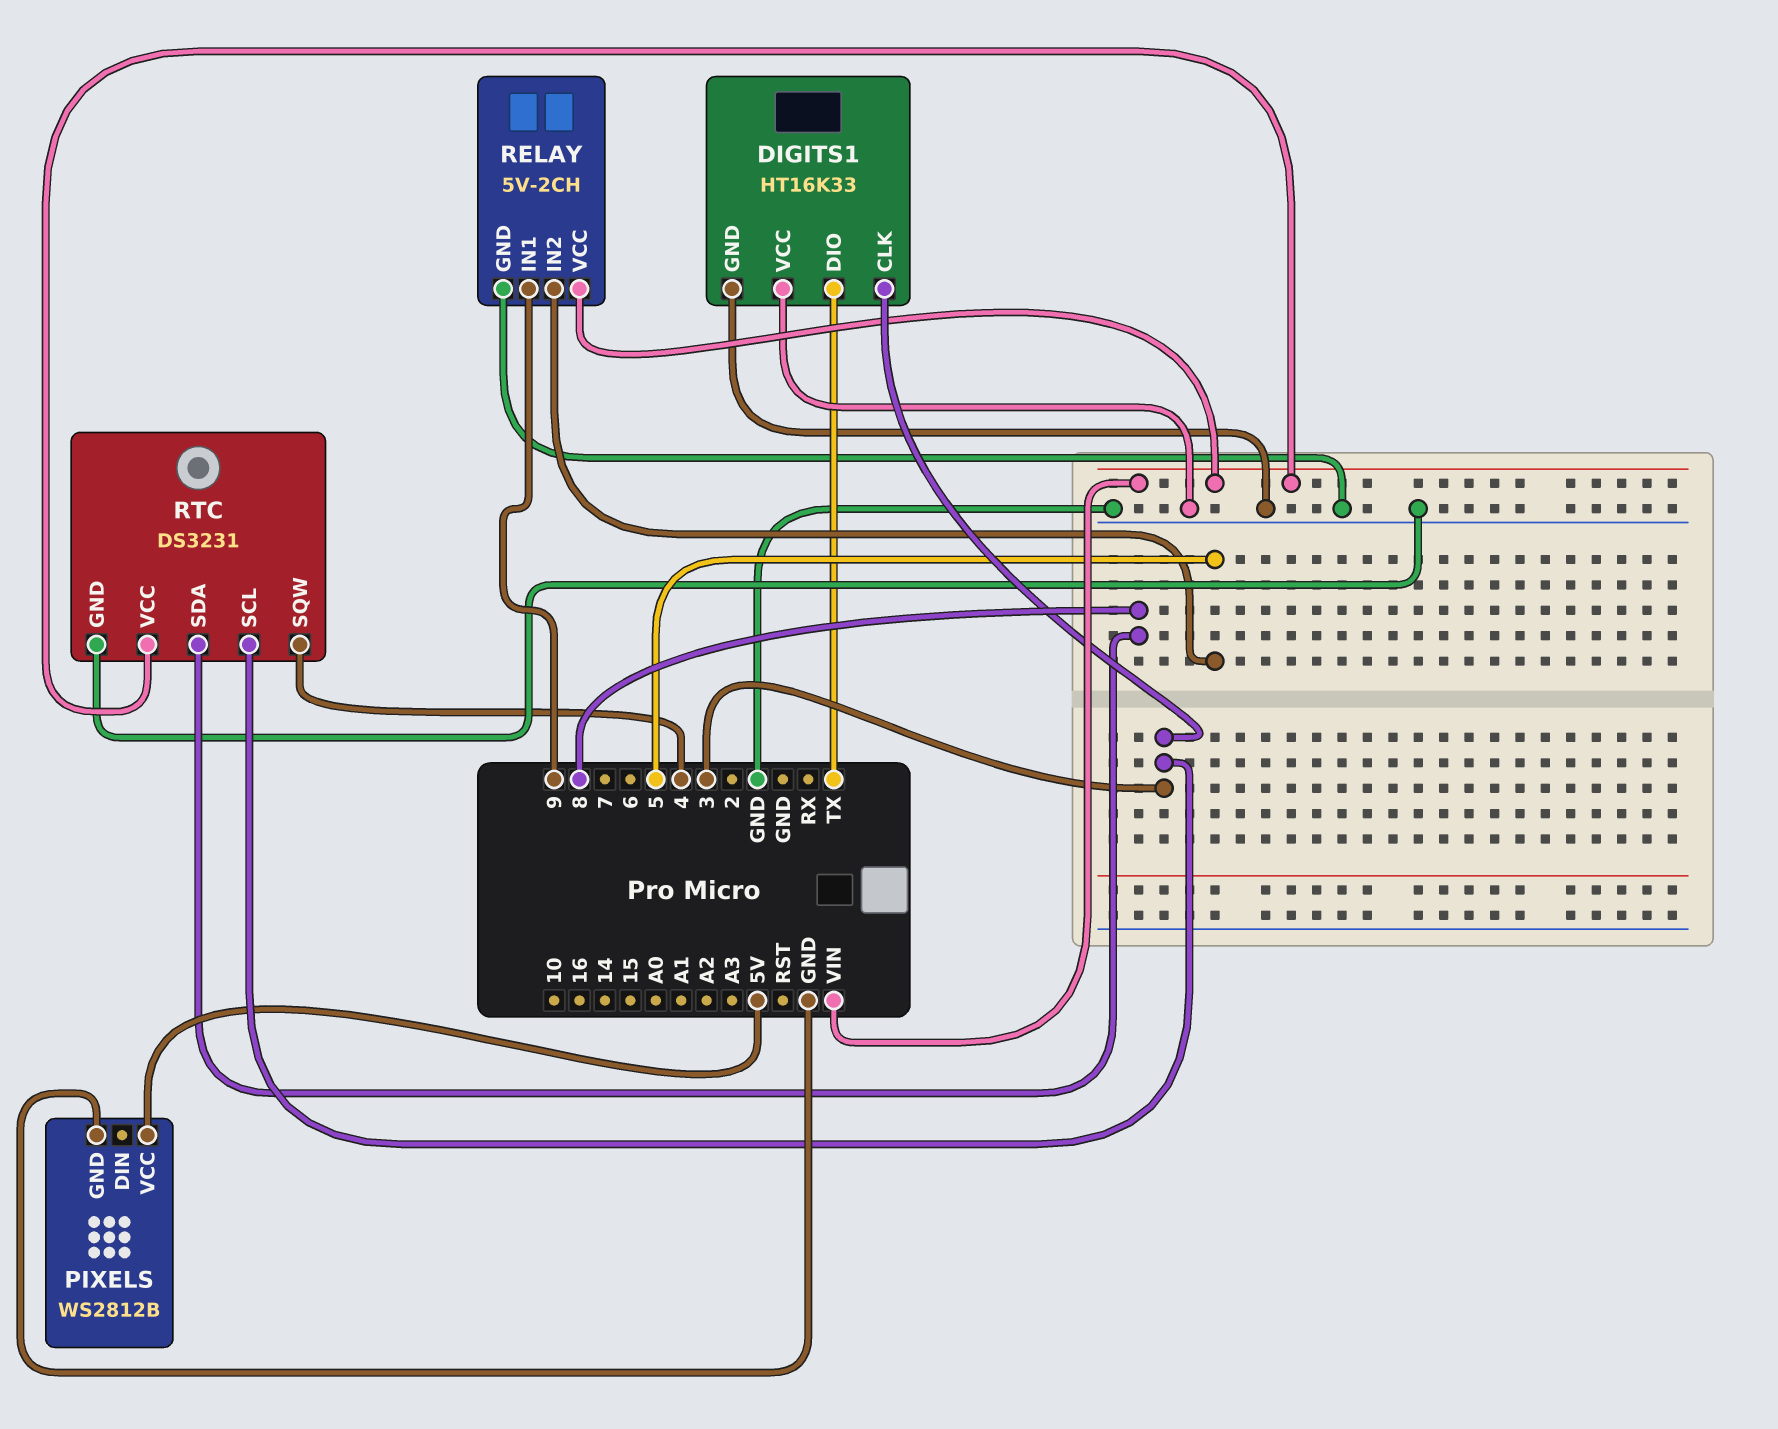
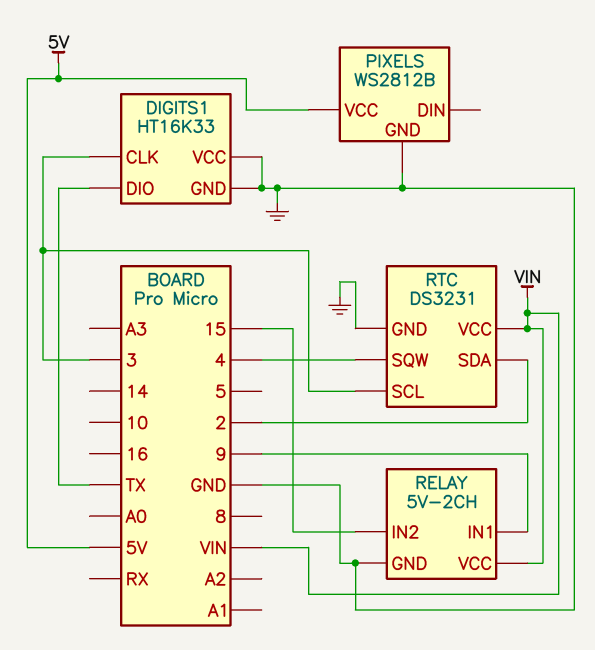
RELAY pin IN2: 5 -> 15
RTC pin SDA: 8 -> 2

